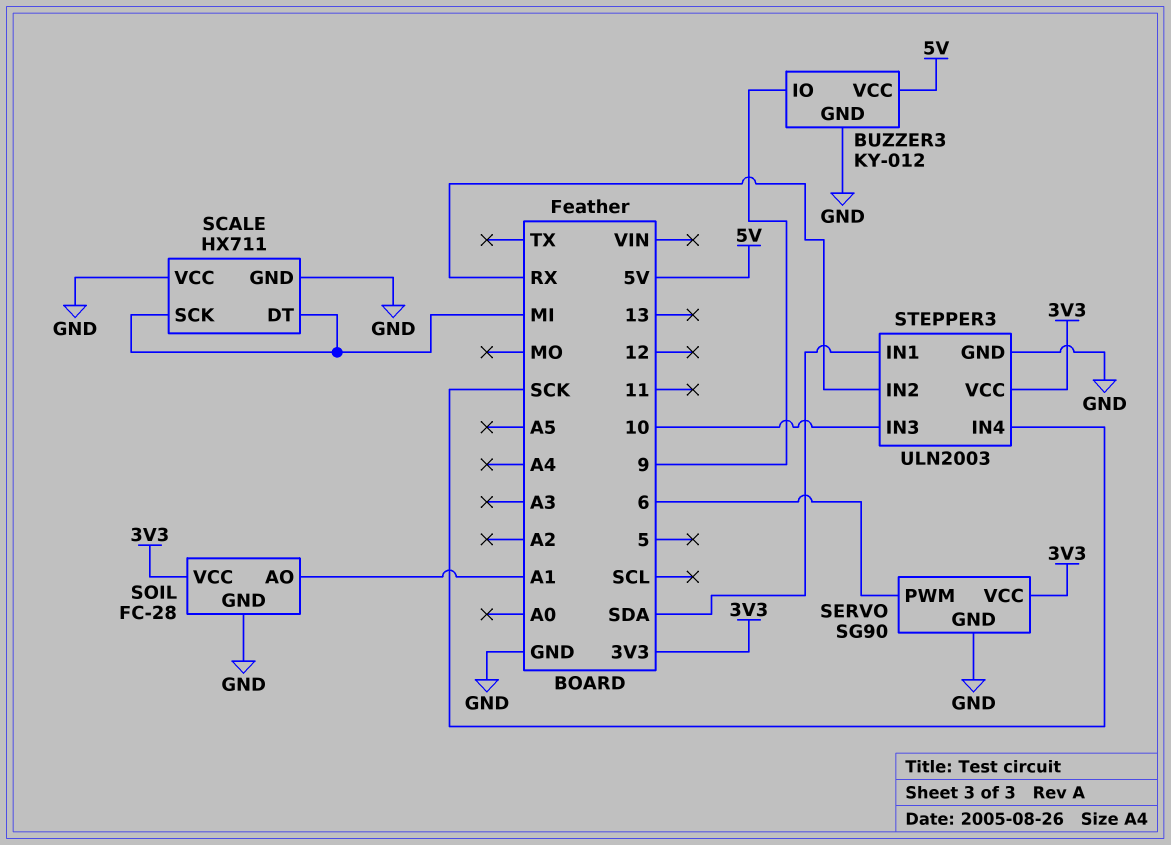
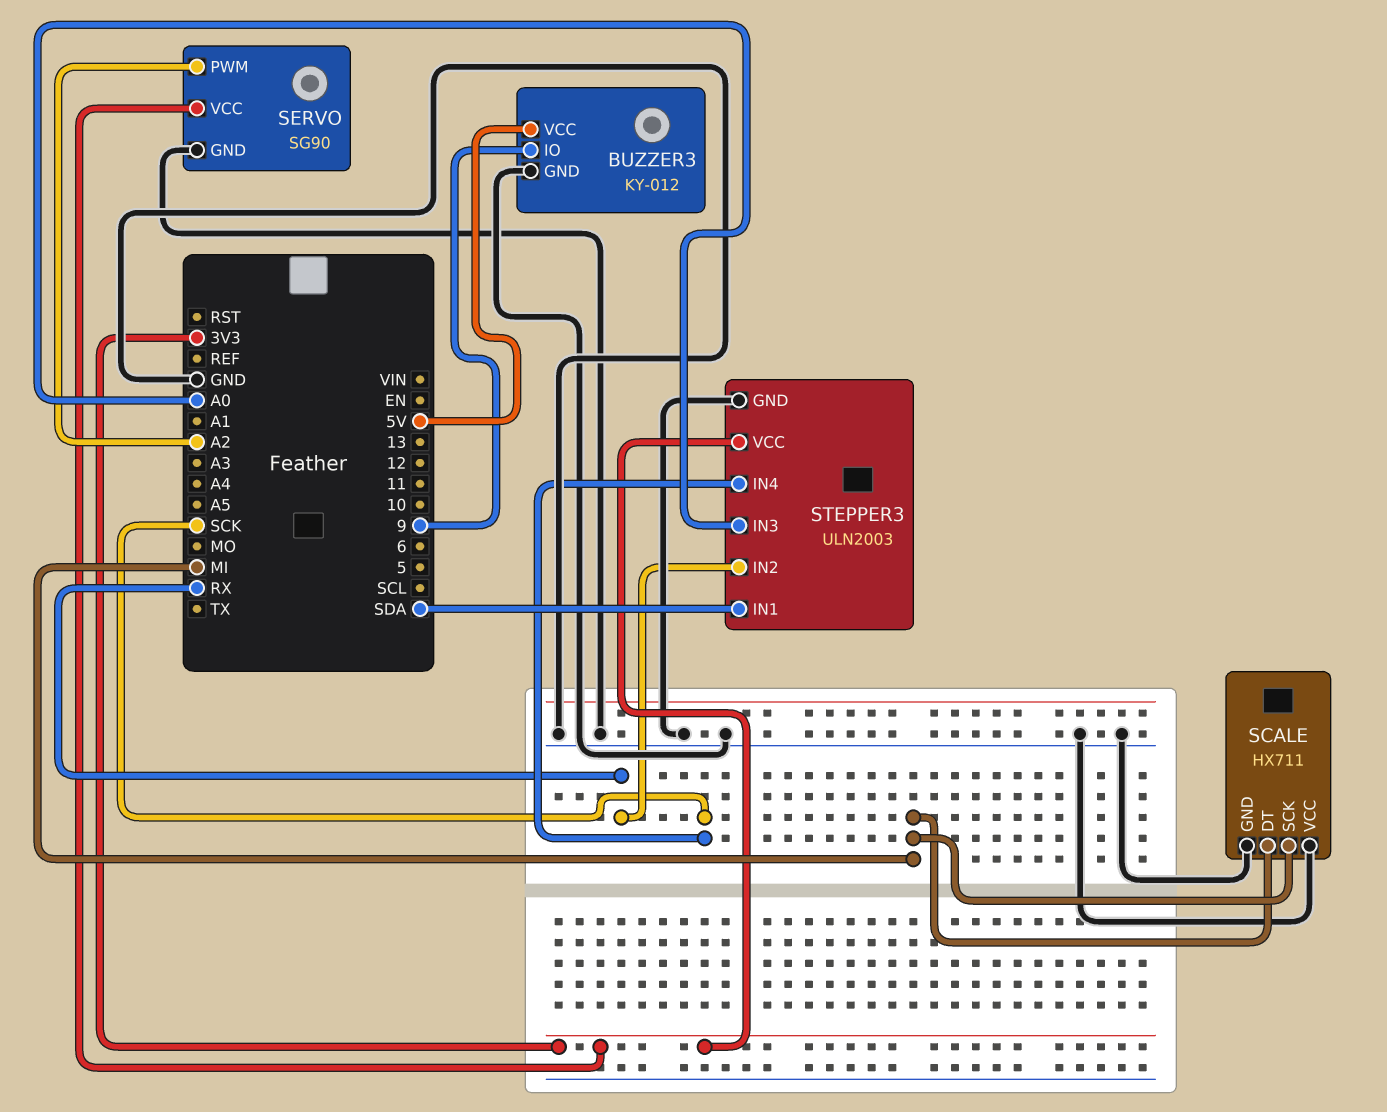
SERVO pin PWM: 6 -> A2
SOIL: FC-28 -> none
SOIL pin AO: A1 -> none
SOIL pin GND: GND -> none
SOIL pin VCC: 3V3 -> none
STEPPER3 pin IN3: 10 -> A0

